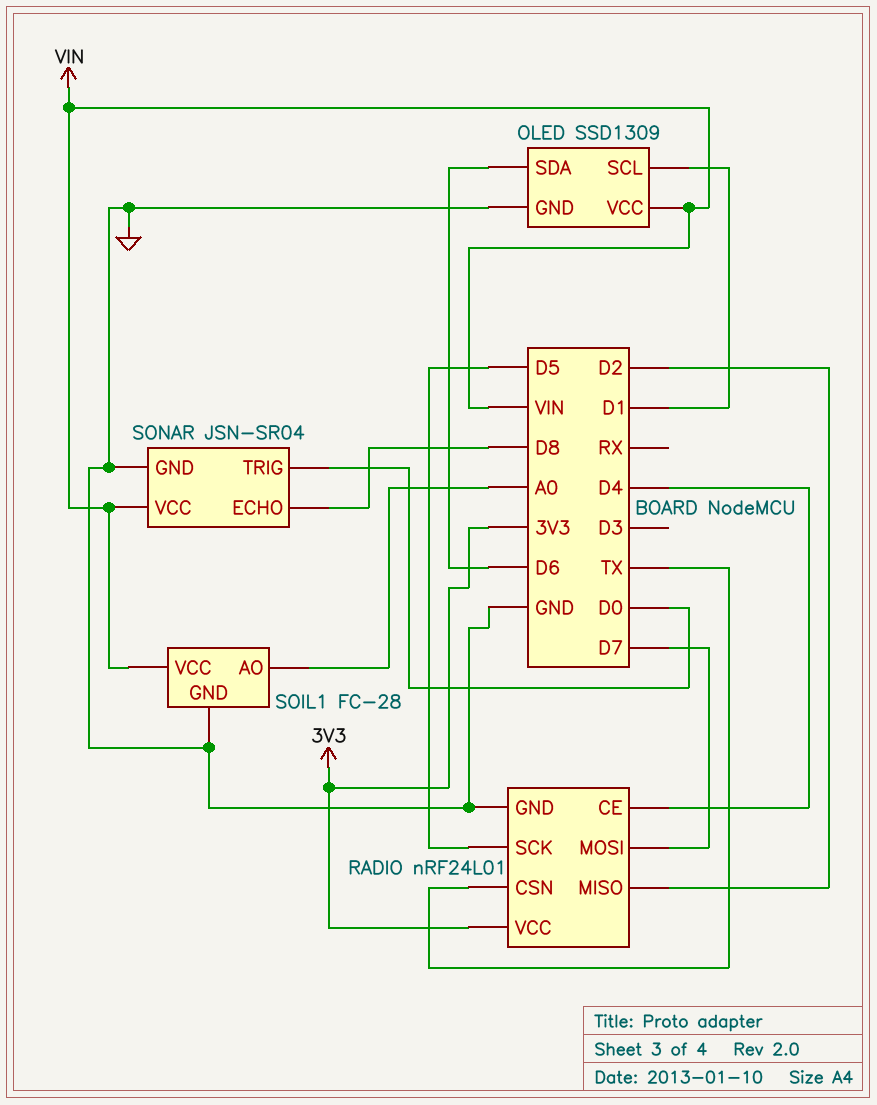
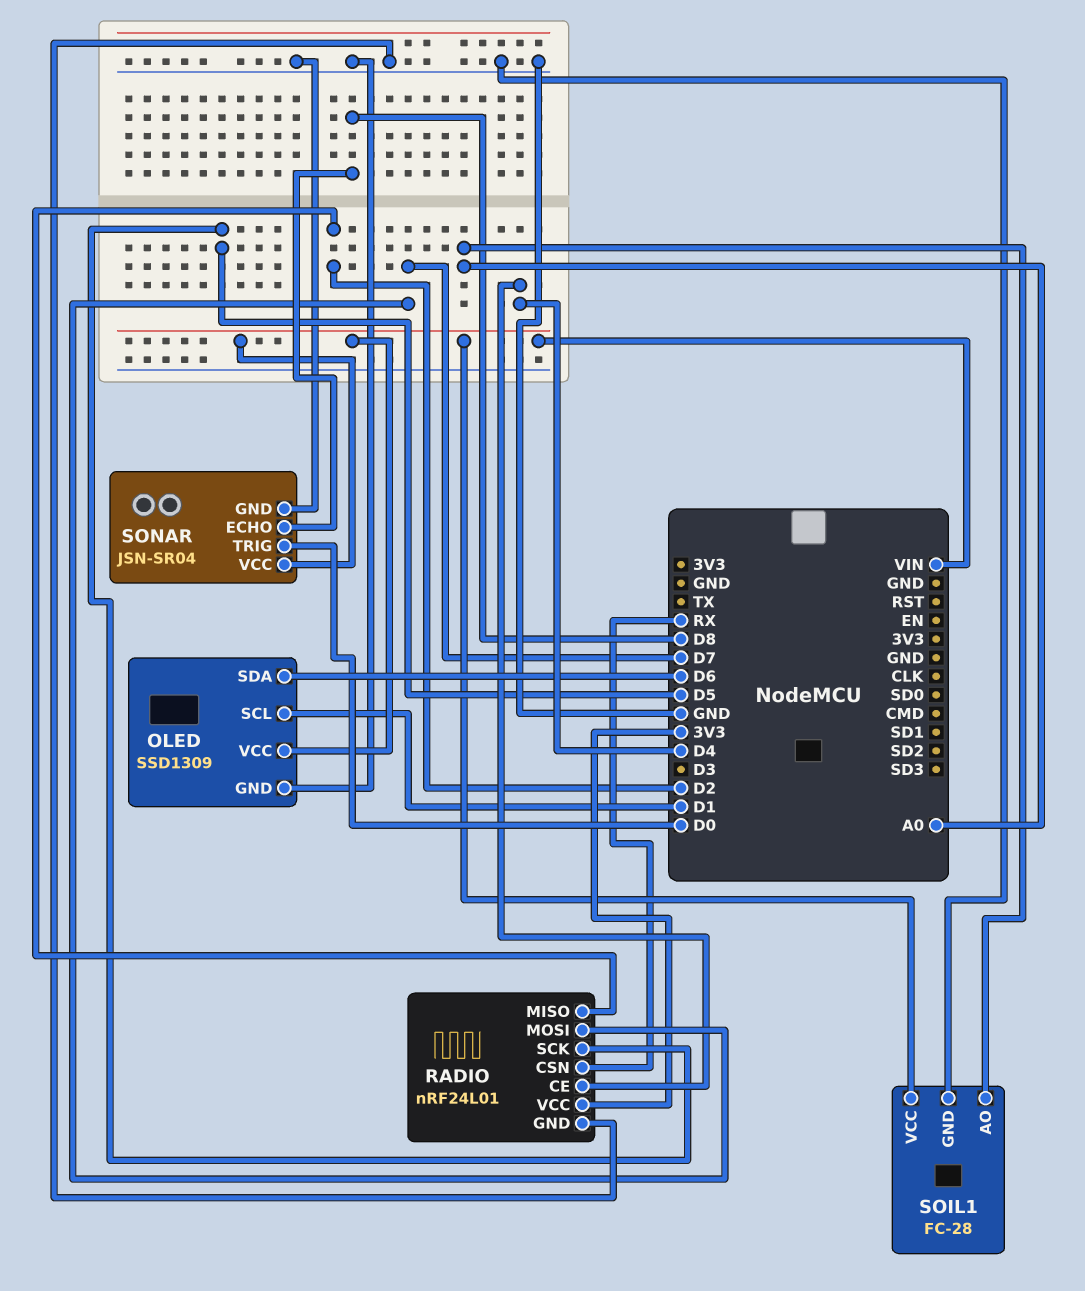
RADIO pin CSN: TX -> RX

